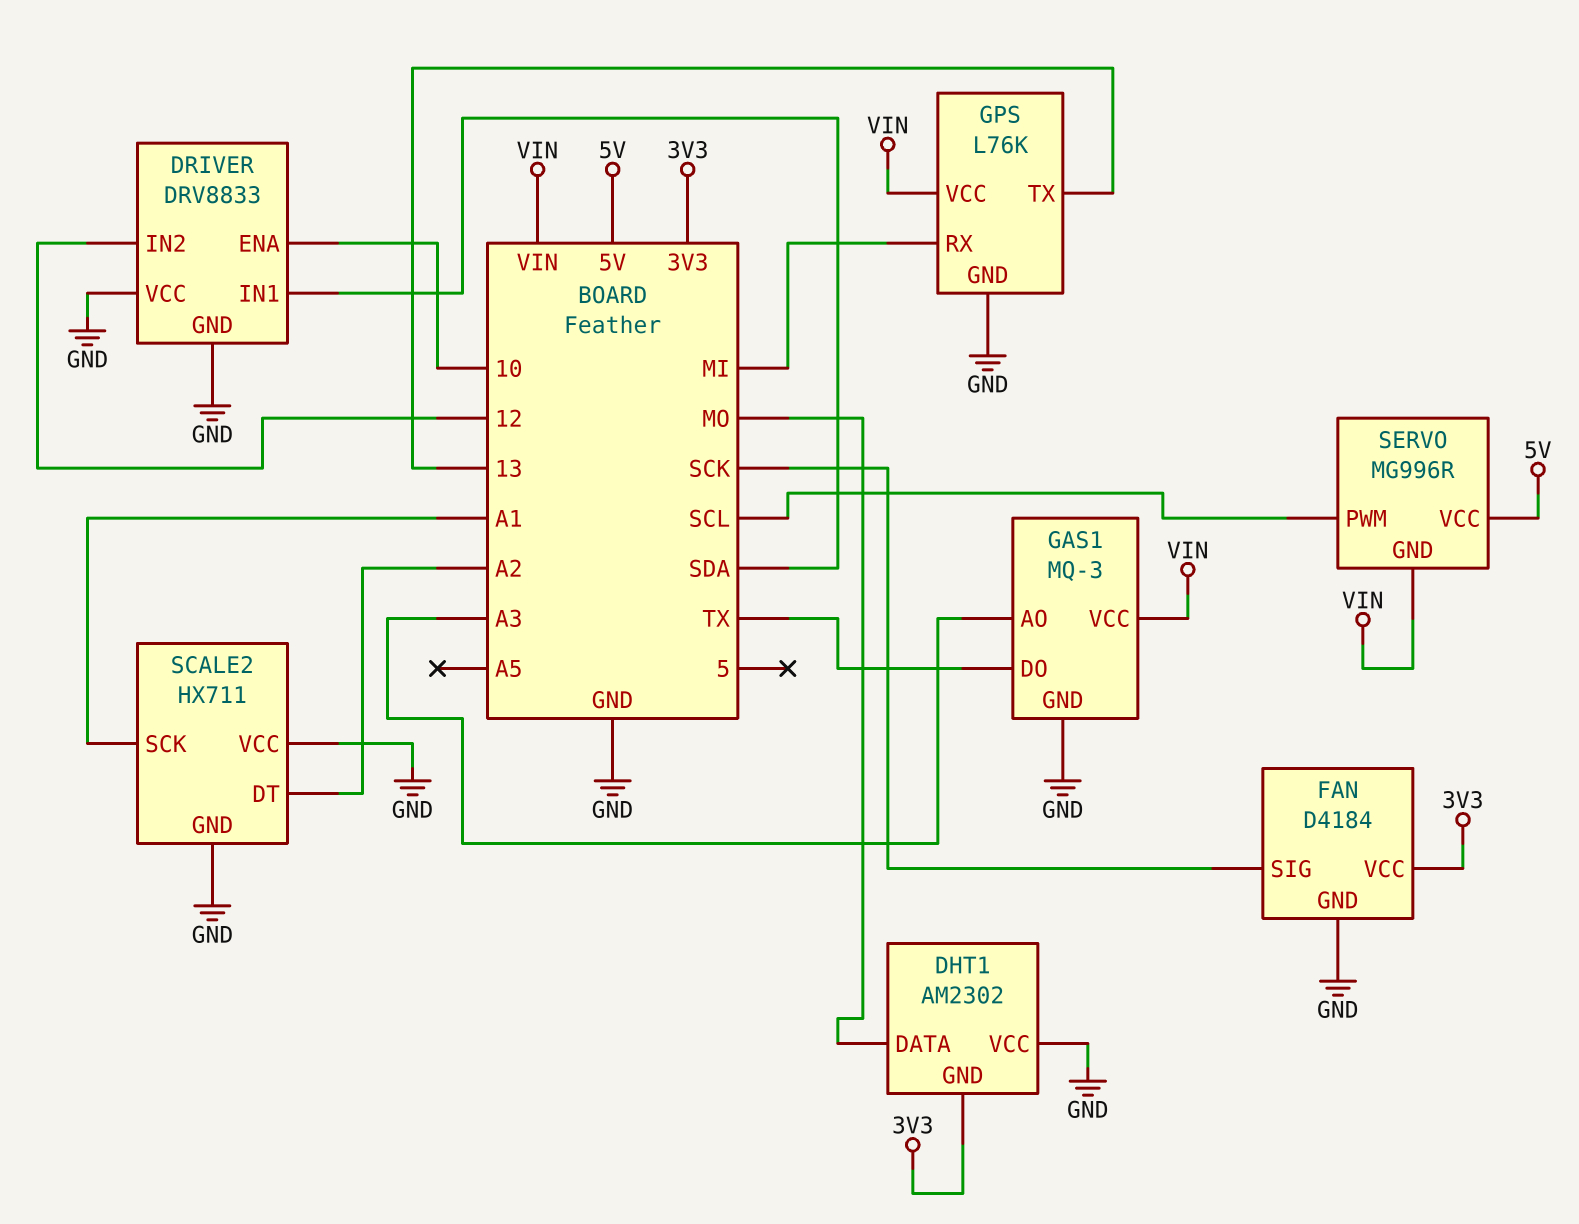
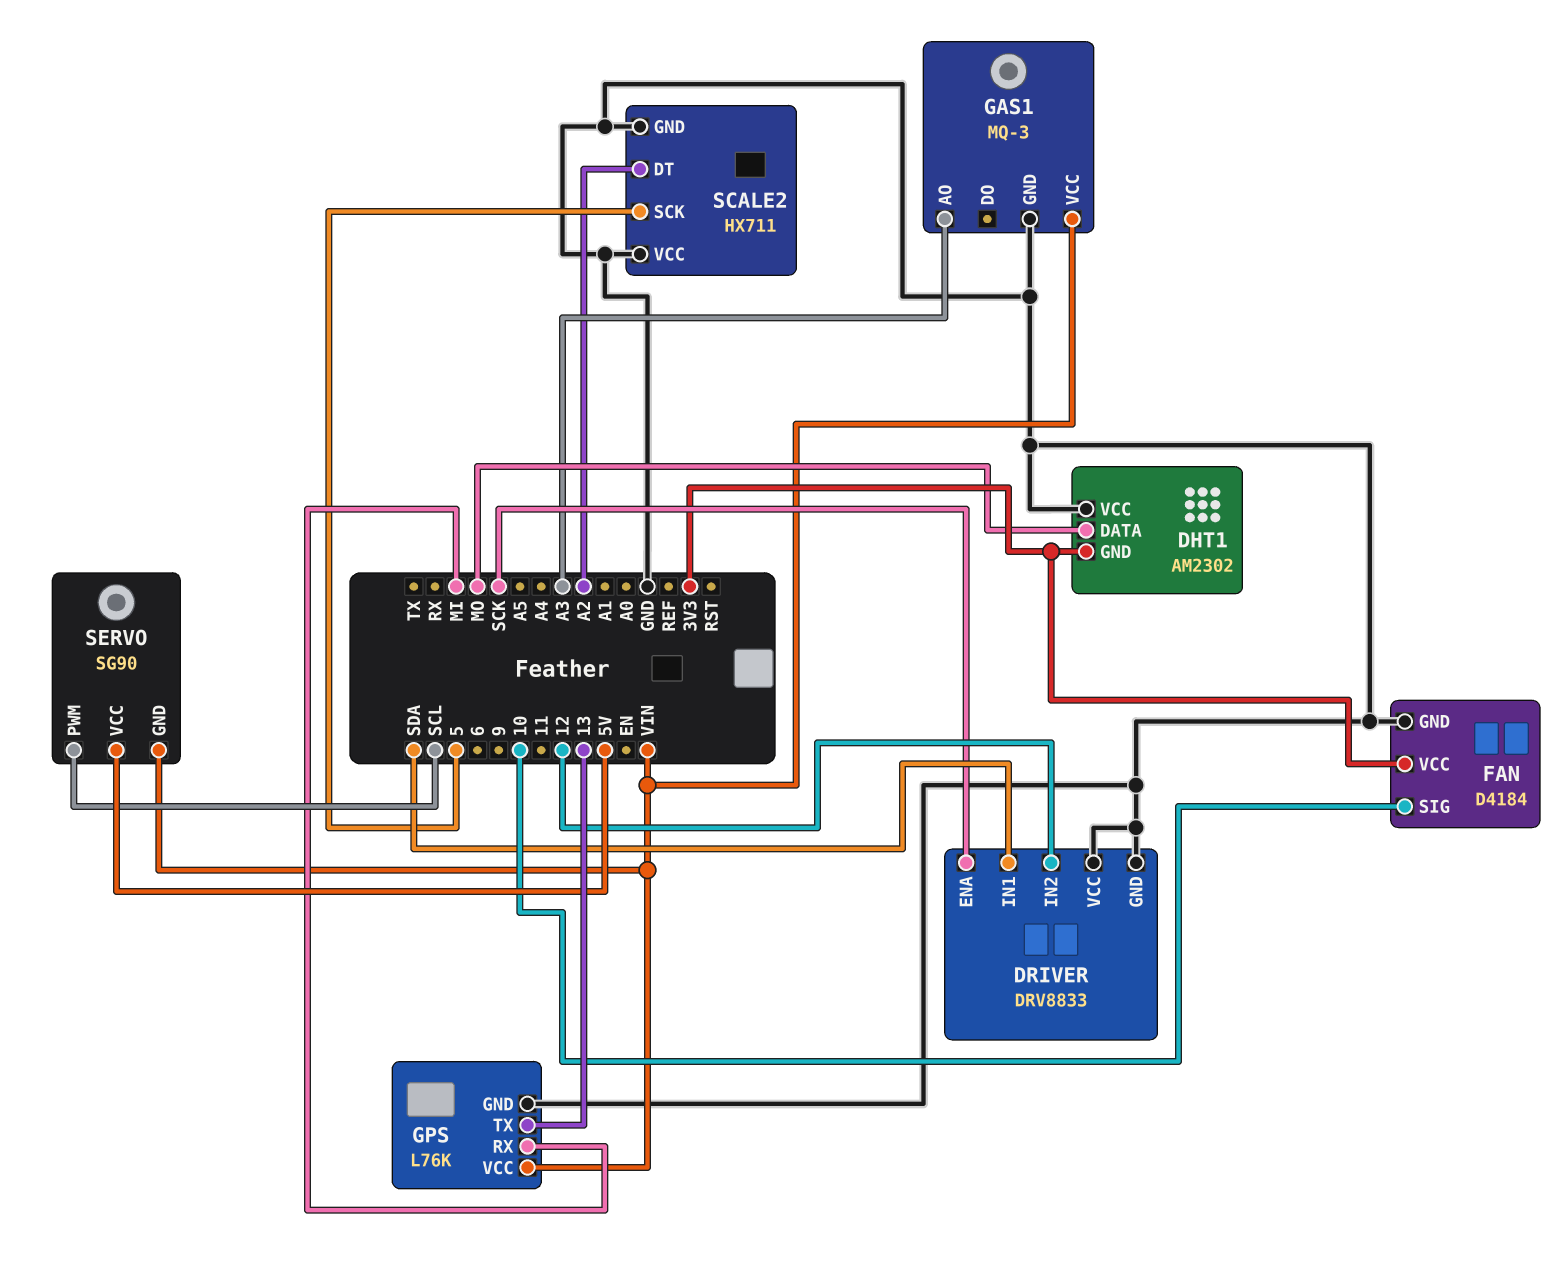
DRIVER pin ENA: 10 -> SCK
FAN pin SIG: SCK -> 10
GAS1 pin DO: TX -> none
SCALE2 pin SCK: A1 -> 5
SERVO: MG996R -> SG90

